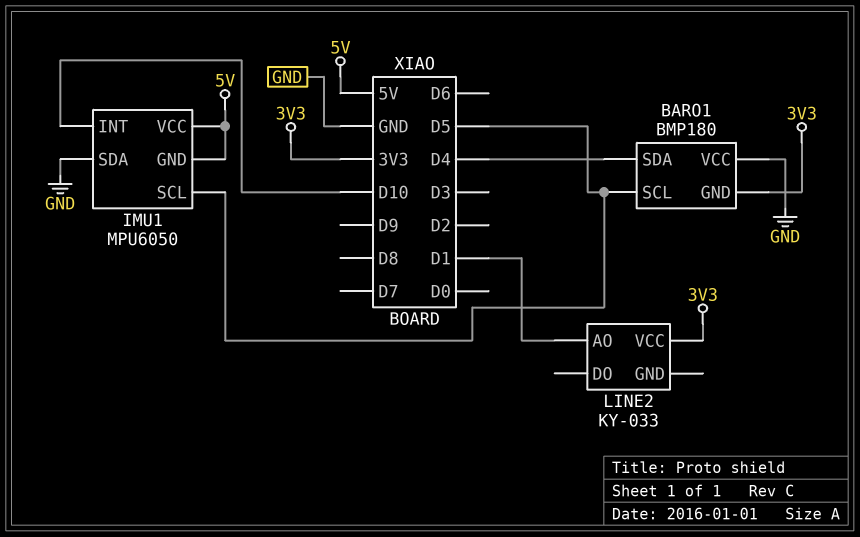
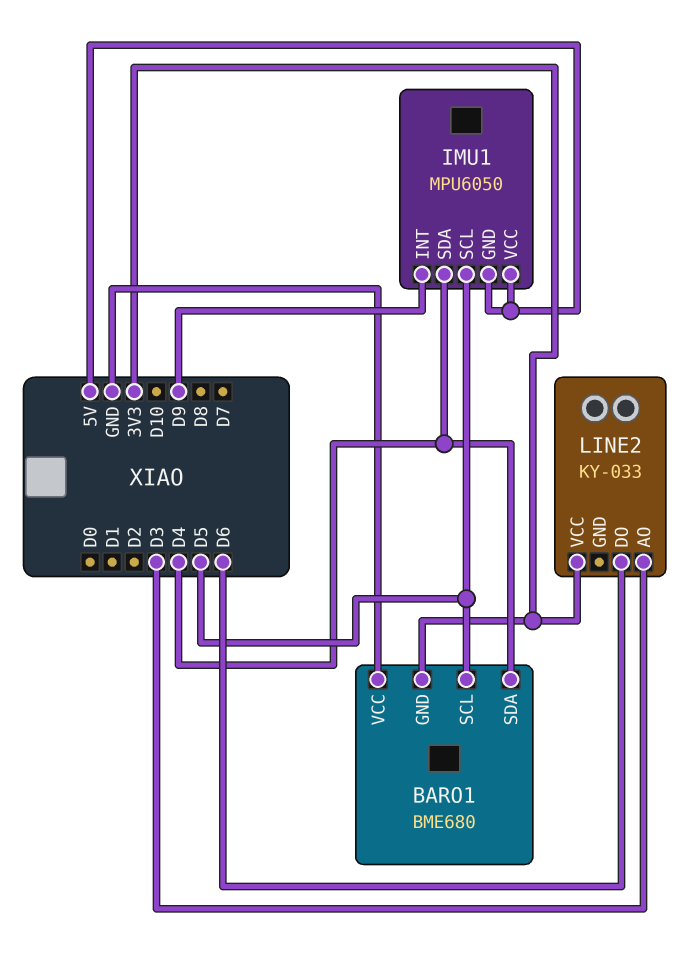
BARO1: BMP180 -> BME680
IMU1 pin INT: D10 -> D9
IMU1 pin SDA: GND -> D4
LINE2 pin AO: D1 -> D3
LINE2 pin DO: none -> D6

